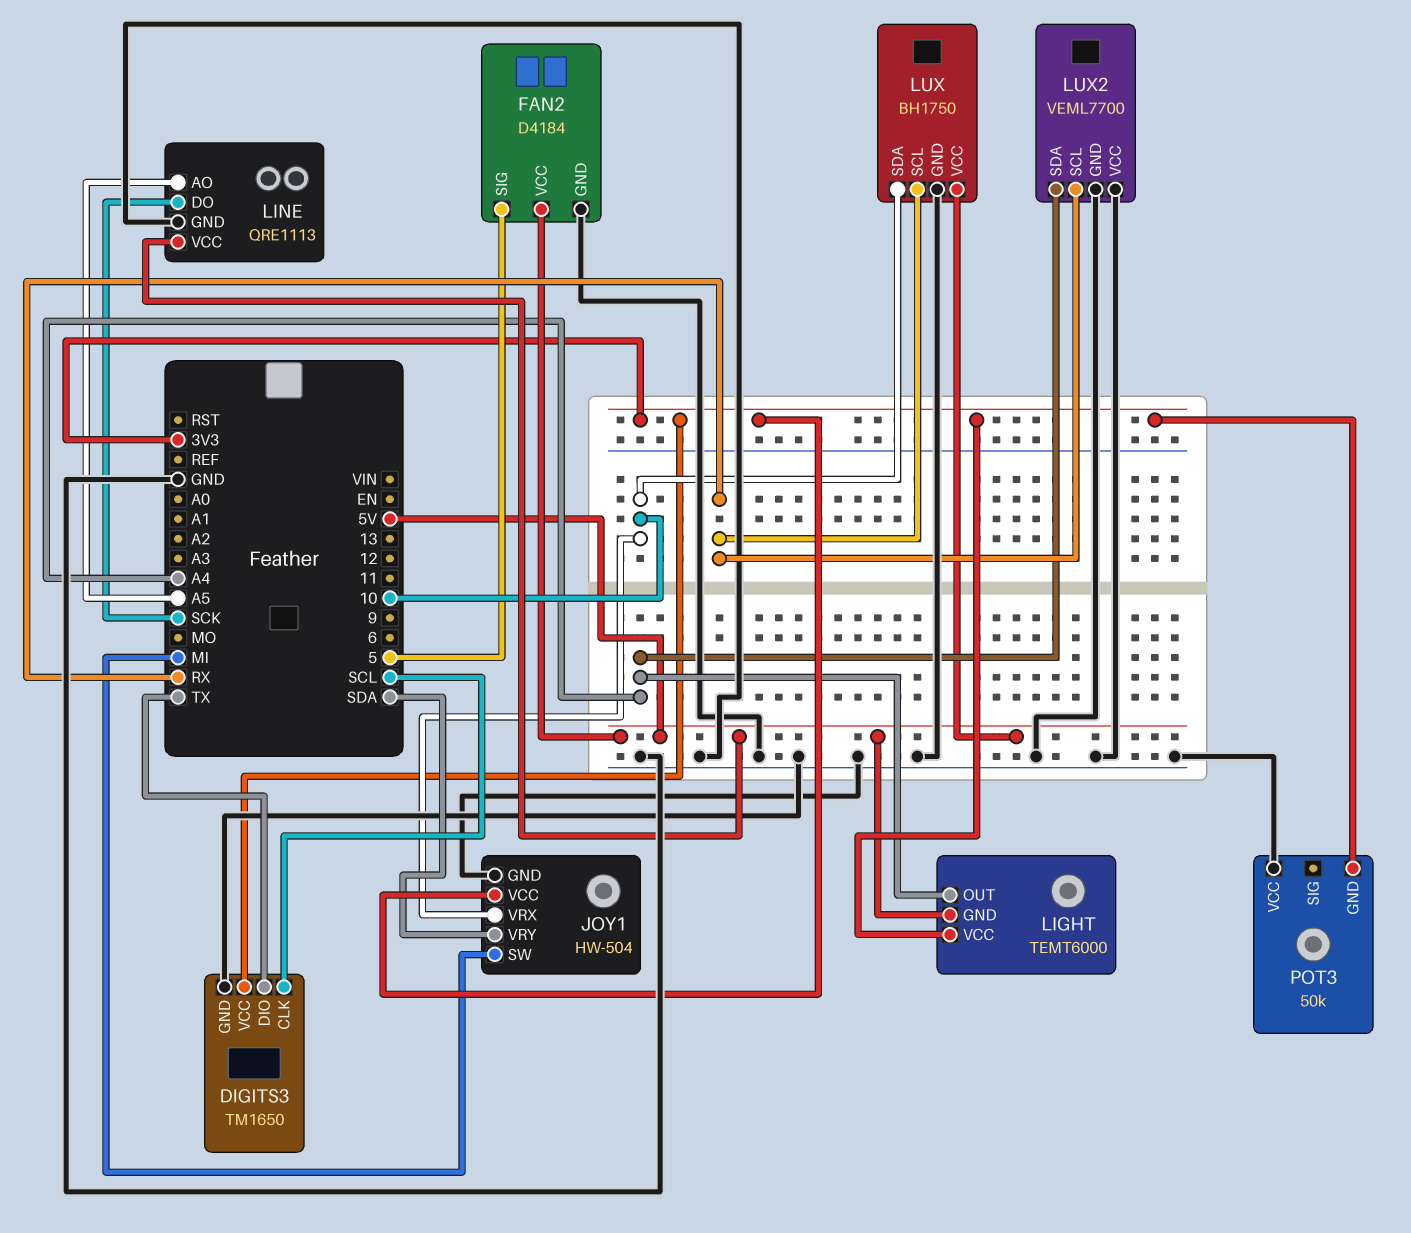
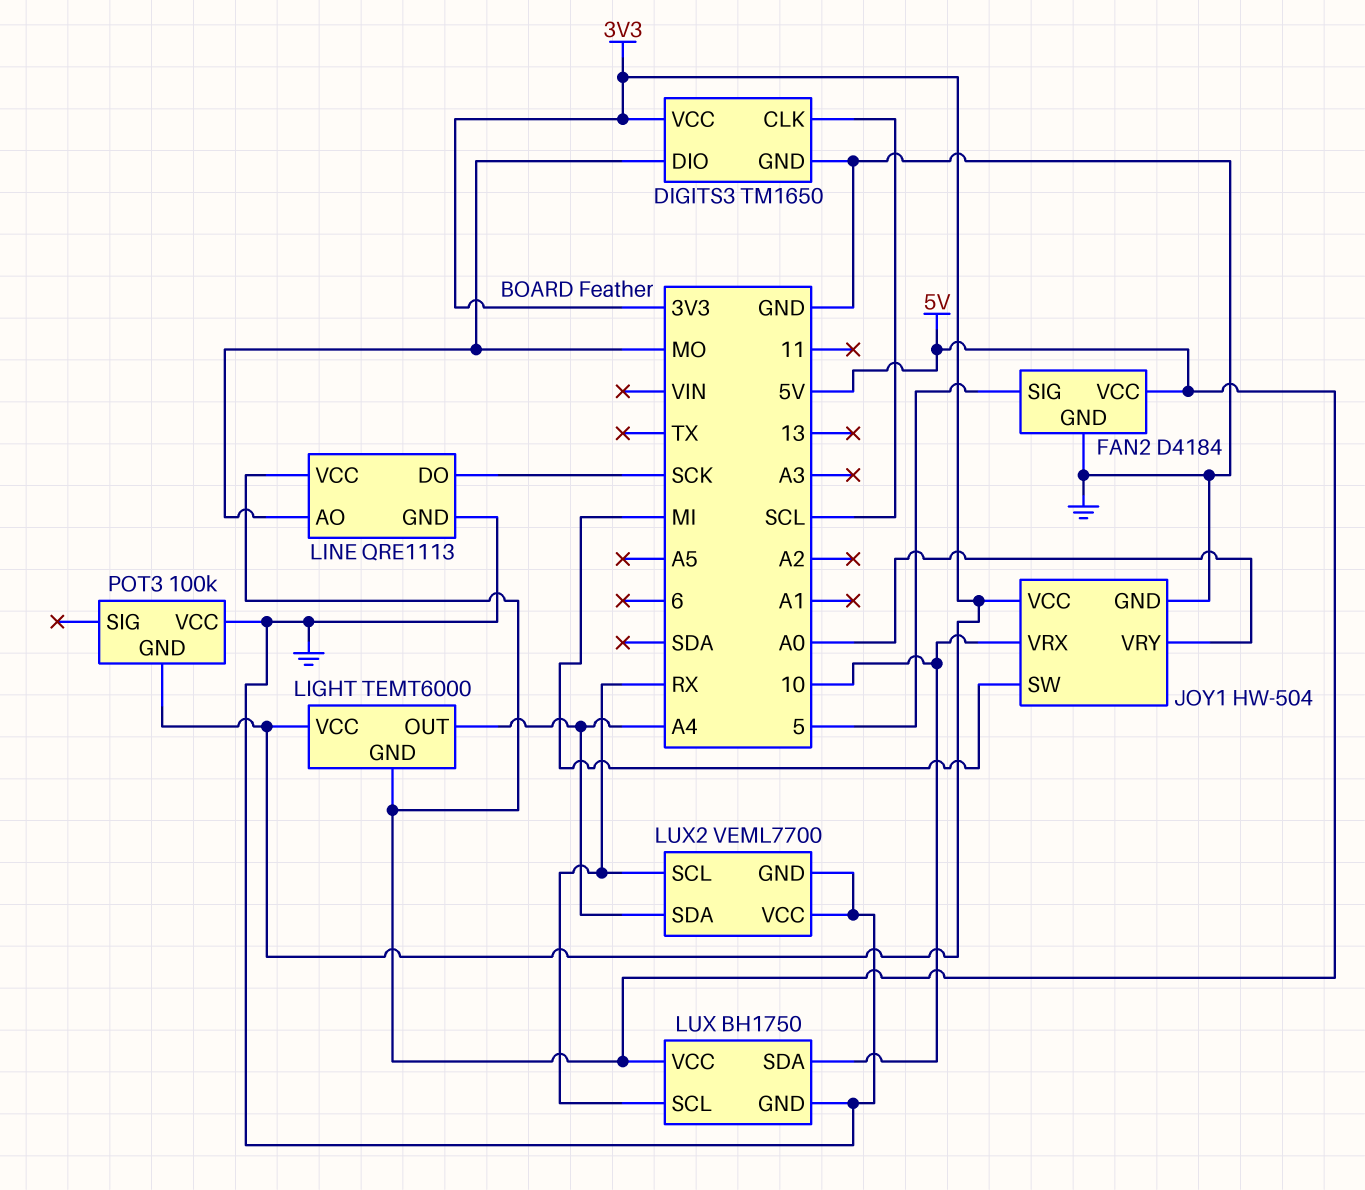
DIGITS3 pin DIO: TX -> MO
JOY1 pin VRY: SDA -> A0
LINE pin AO: A5 -> MO
POT3: 50k -> 100k

